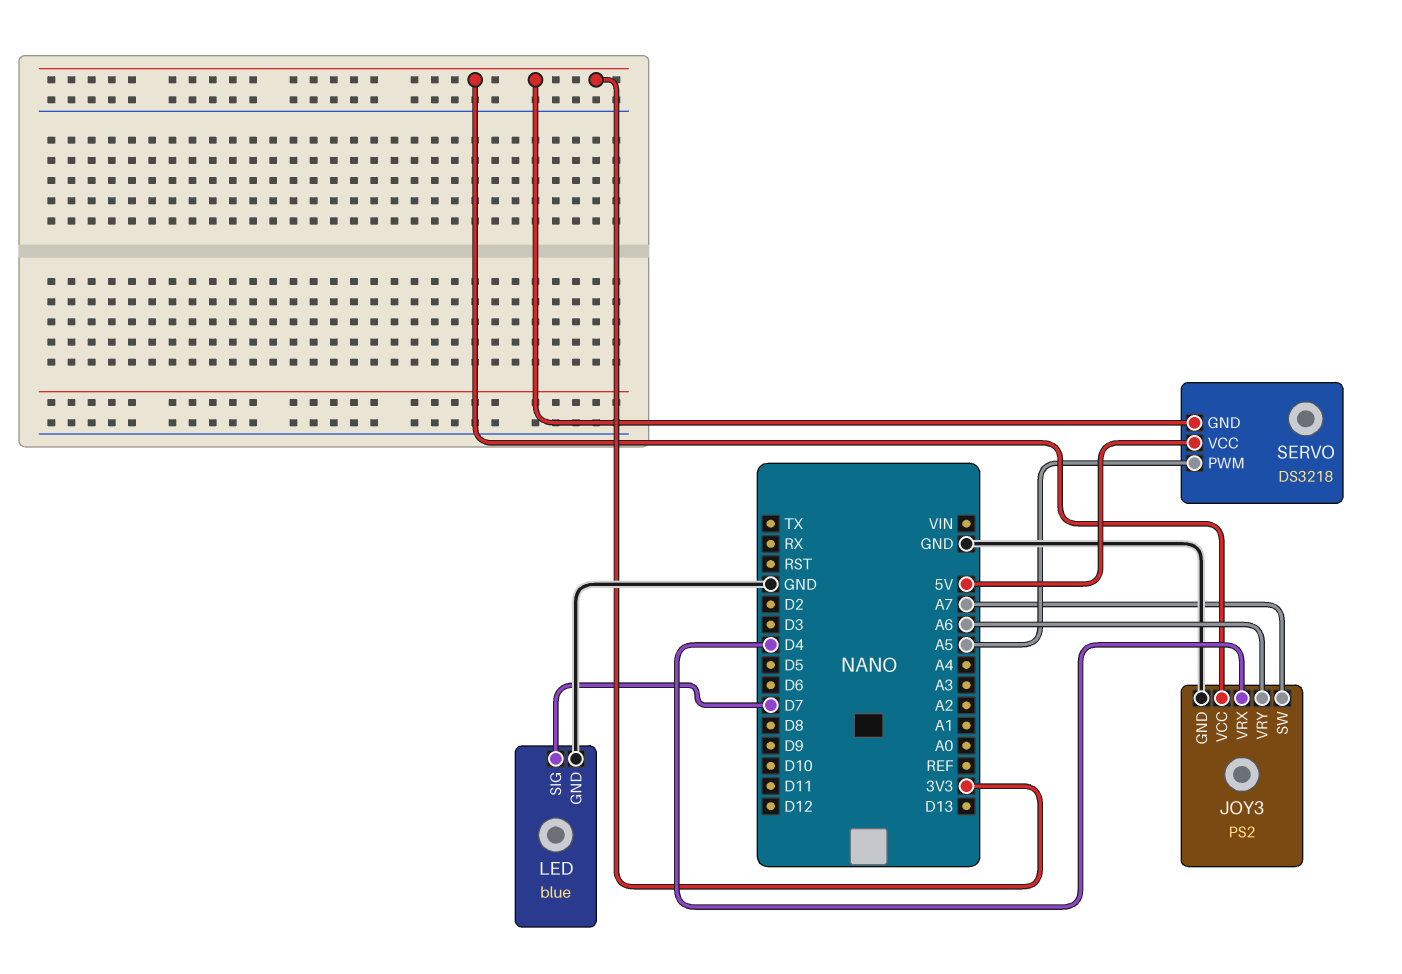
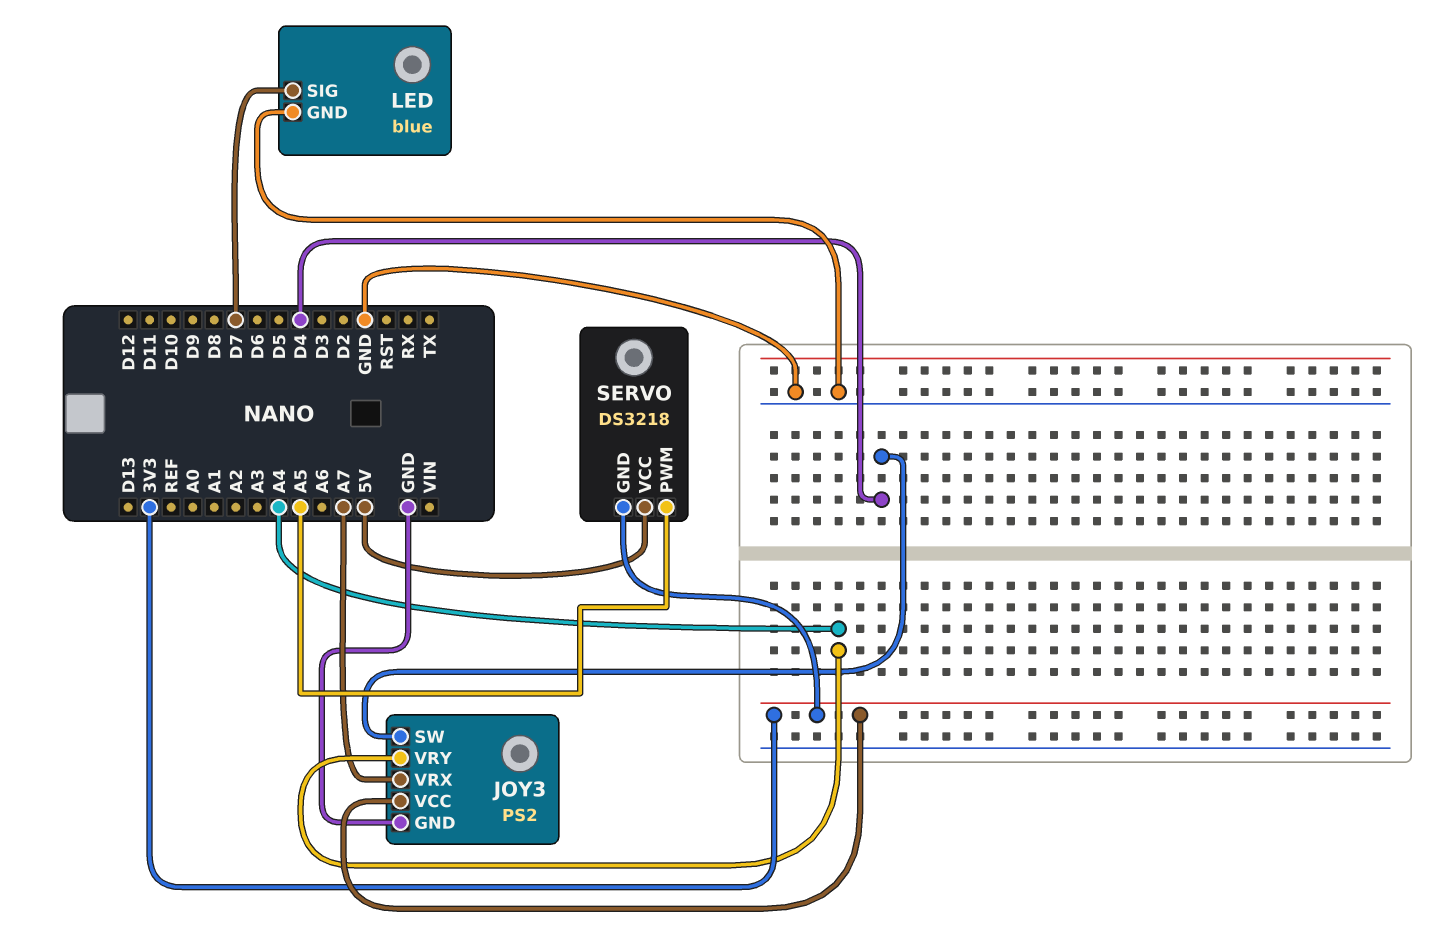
JOY3 pin SW: A7 -> D4
JOY3 pin VRX: D4 -> A7
JOY3 pin VRY: A6 -> A4

